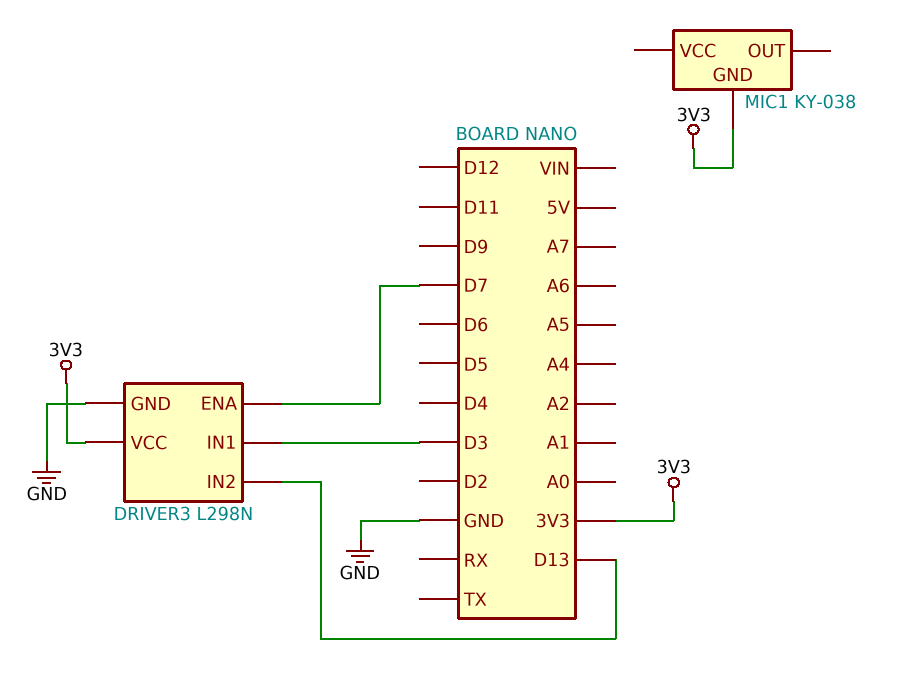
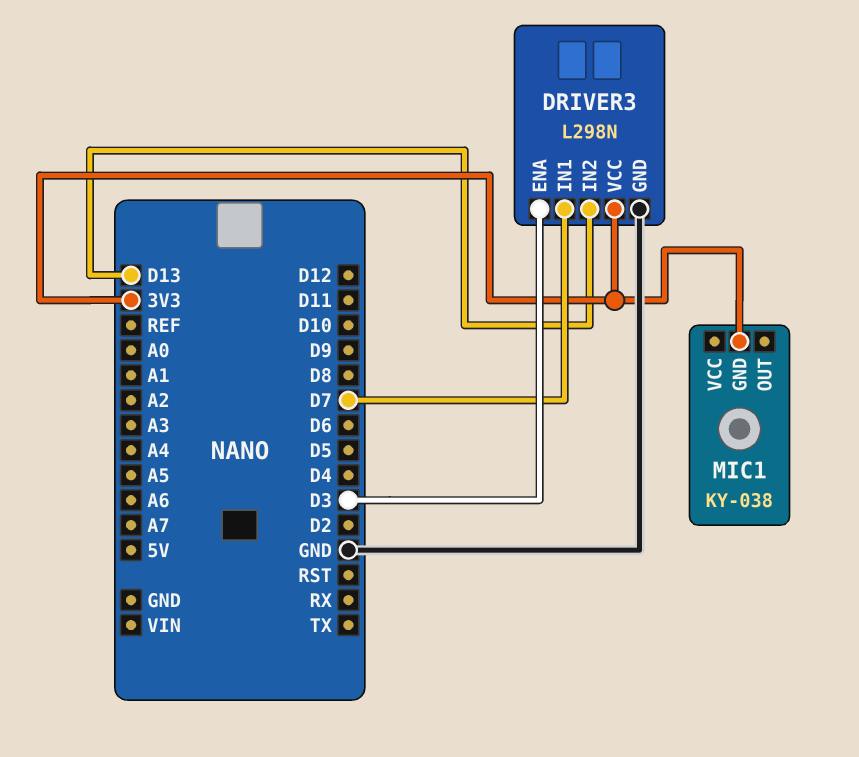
DRIVER3 pin ENA: D7 -> D3
DRIVER3 pin IN1: D3 -> D7

